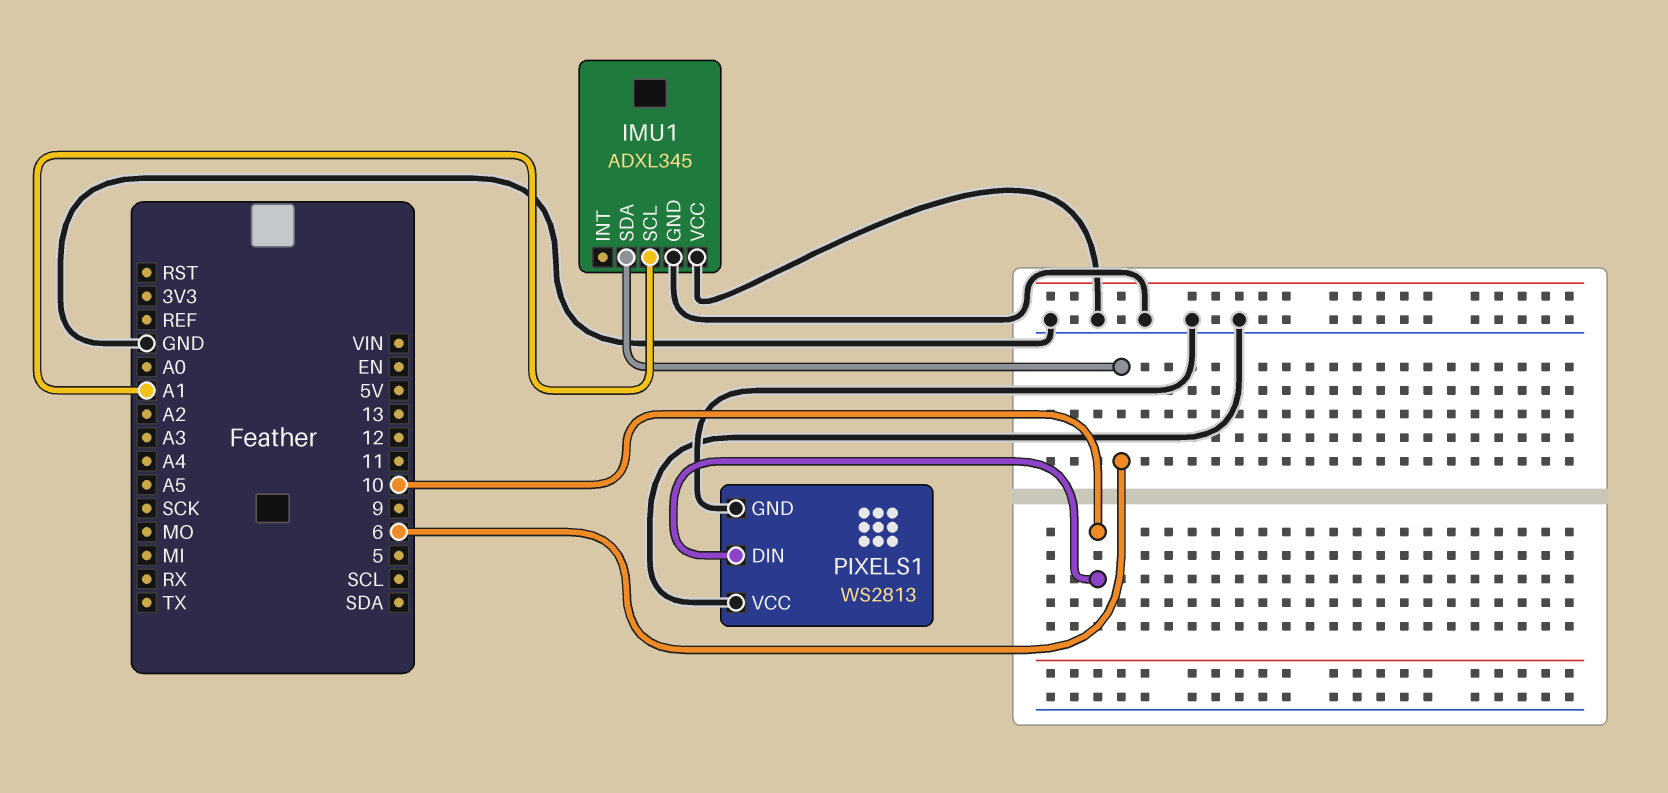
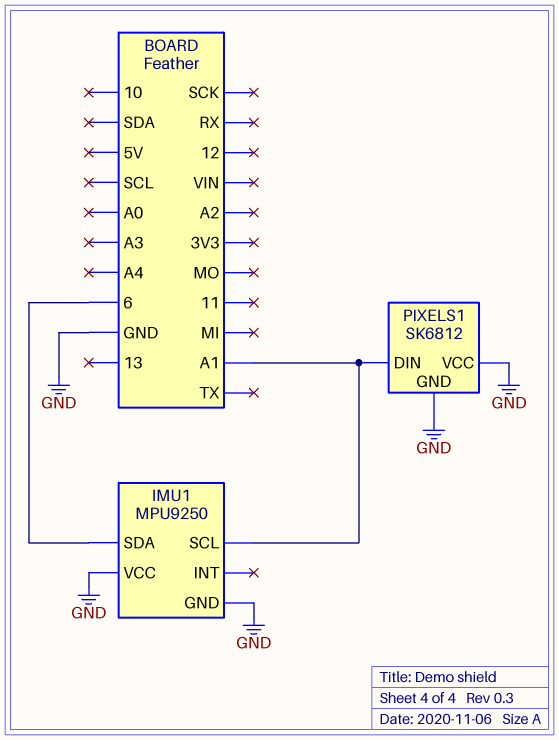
IMU1: ADXL345 -> MPU9250
PIXELS1: WS2813 -> SK6812
PIXELS1 pin DIN: 10 -> A1

